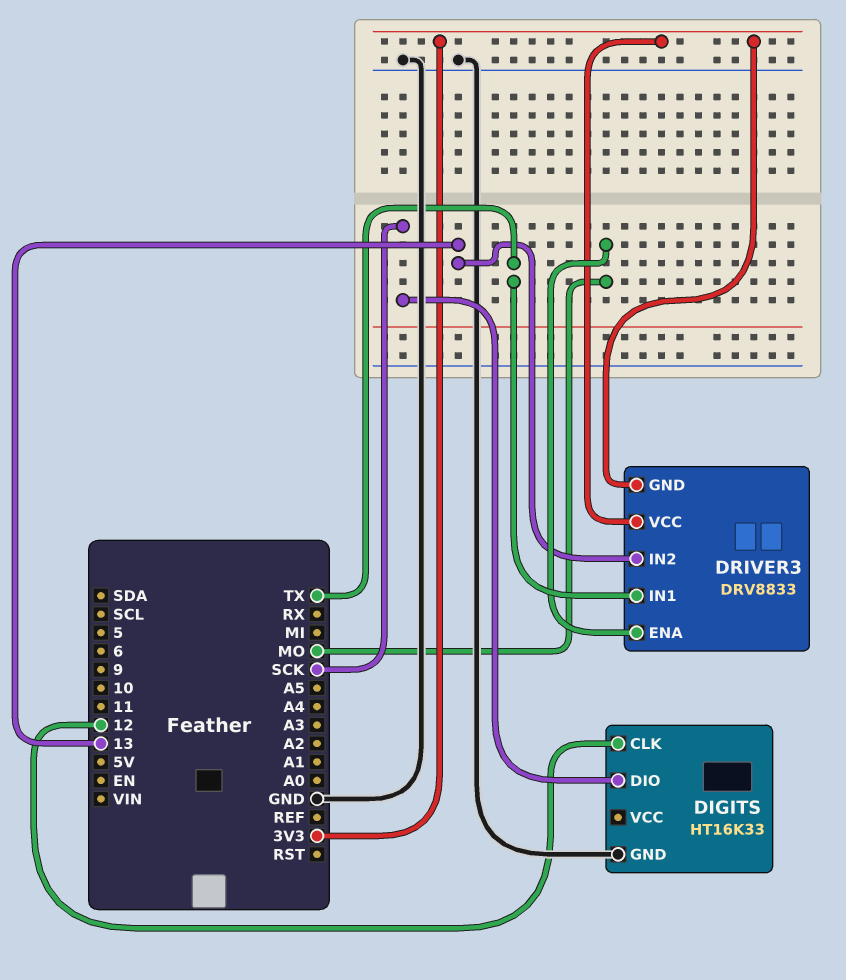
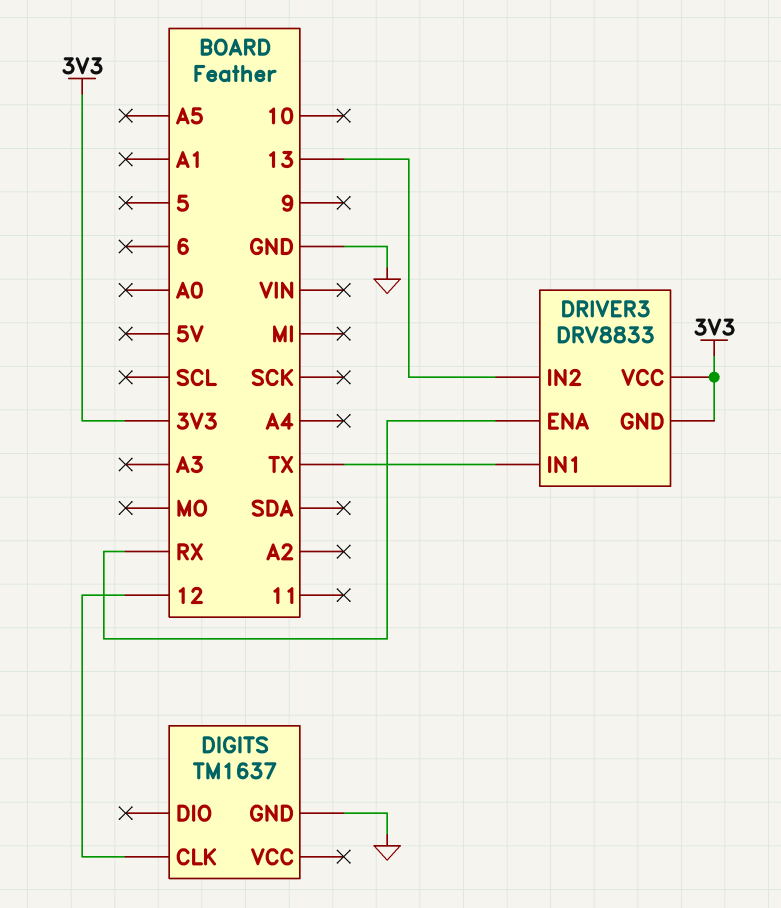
DIGITS: HT16K33 -> TM1637
DIGITS pin DIO: SCK -> none
DRIVER3 pin ENA: MO -> RX

